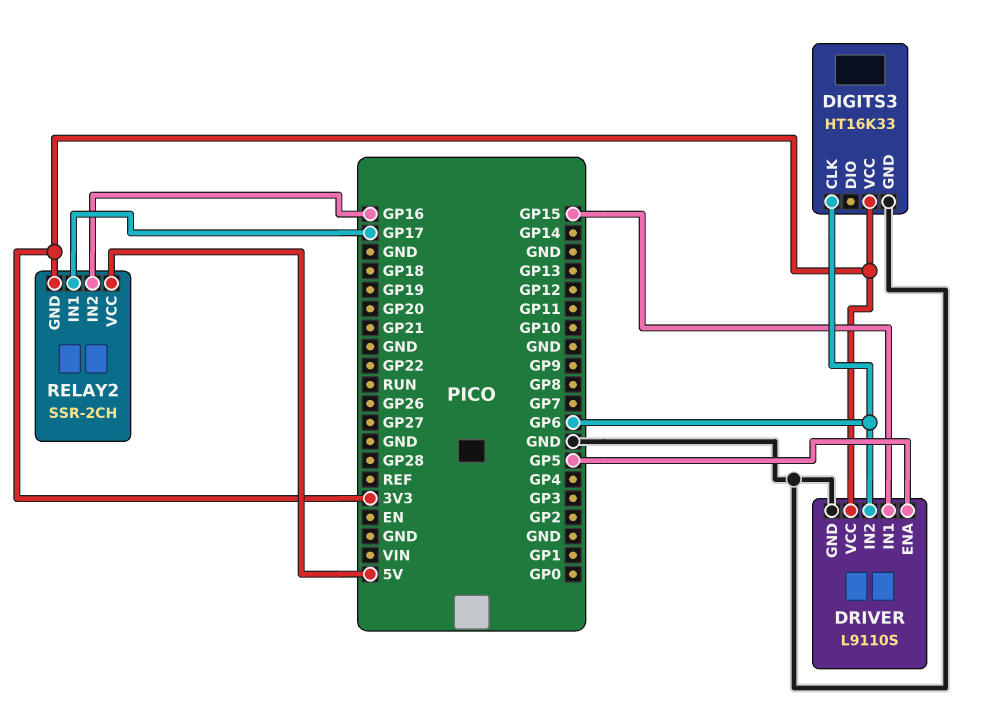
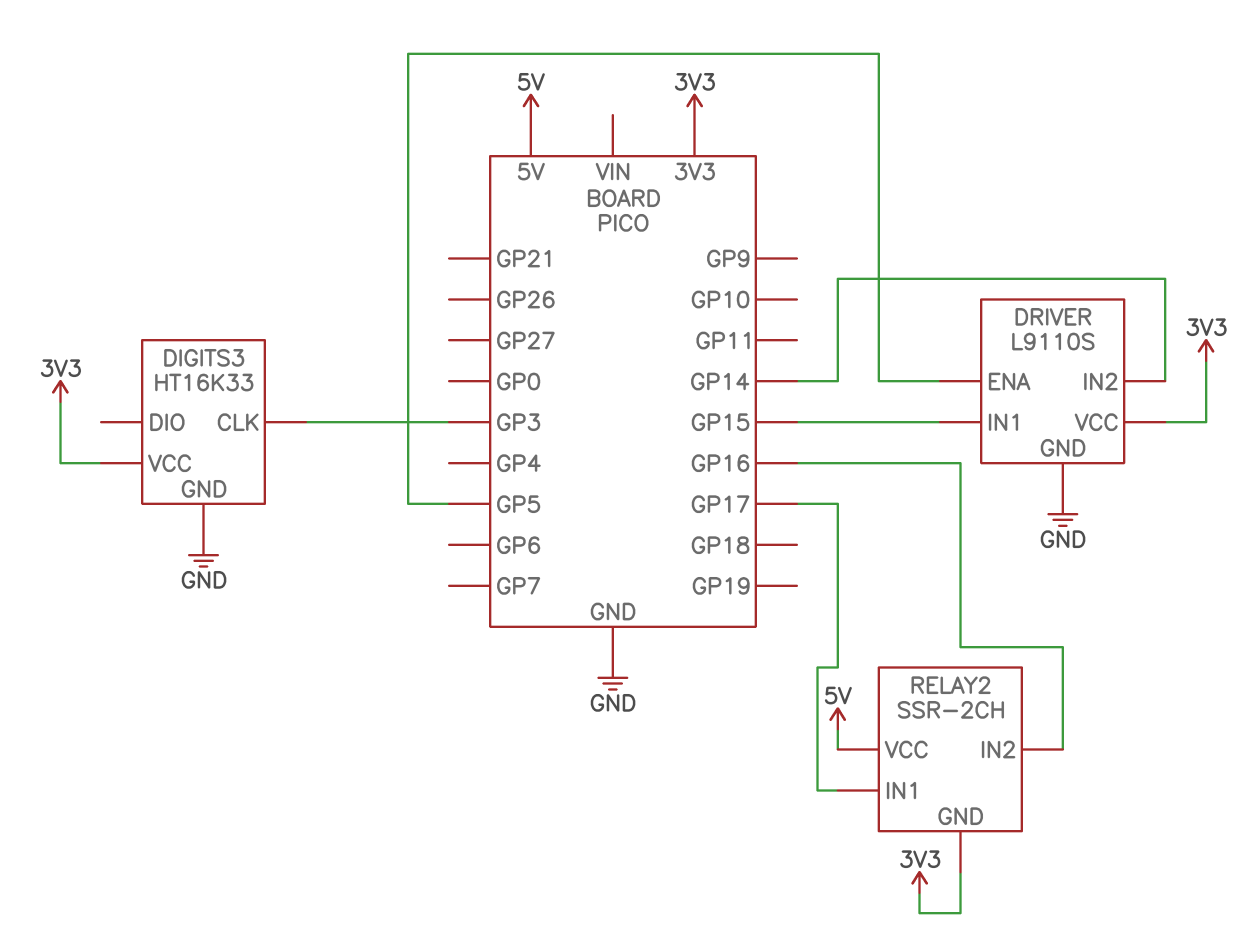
DIGITS3 pin CLK: GP6 -> GP3
DRIVER pin IN2: GP6 -> GP14

